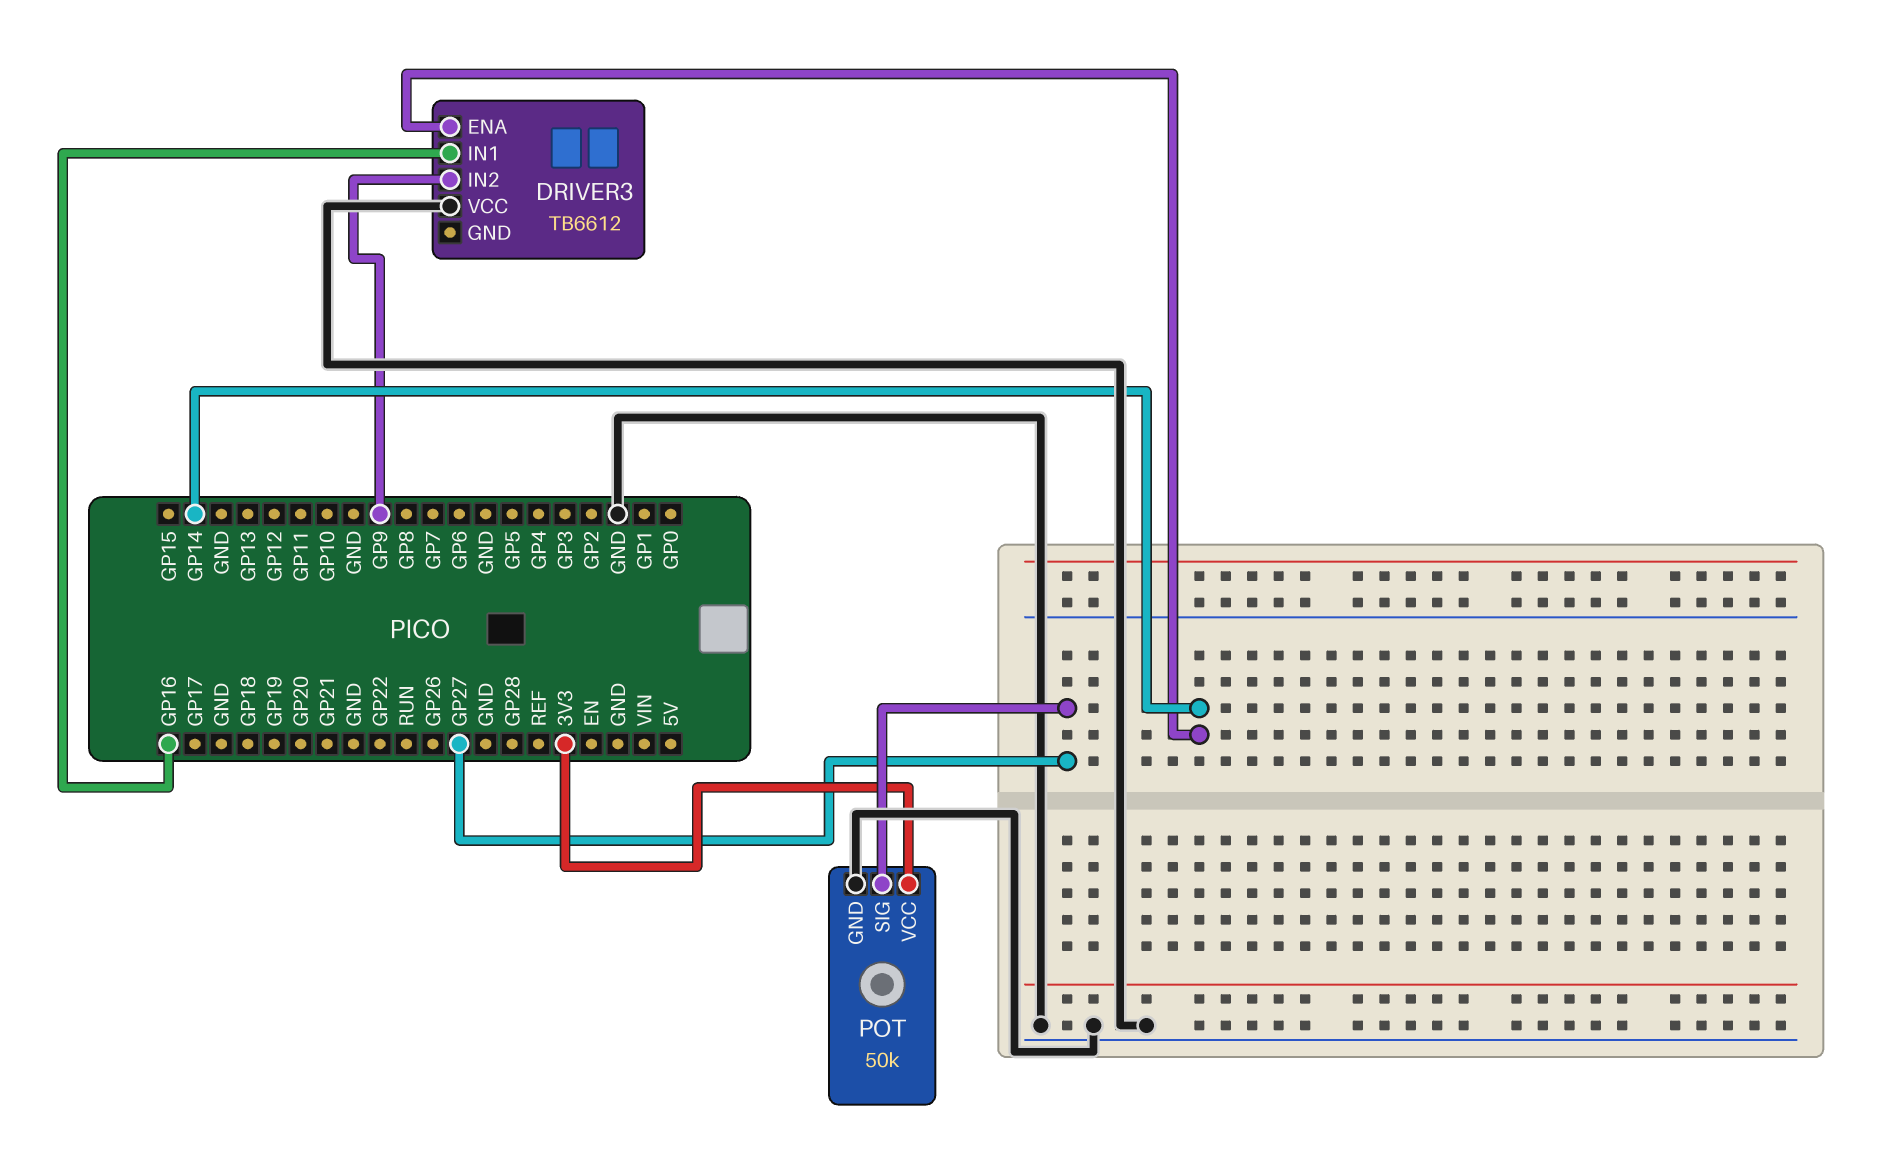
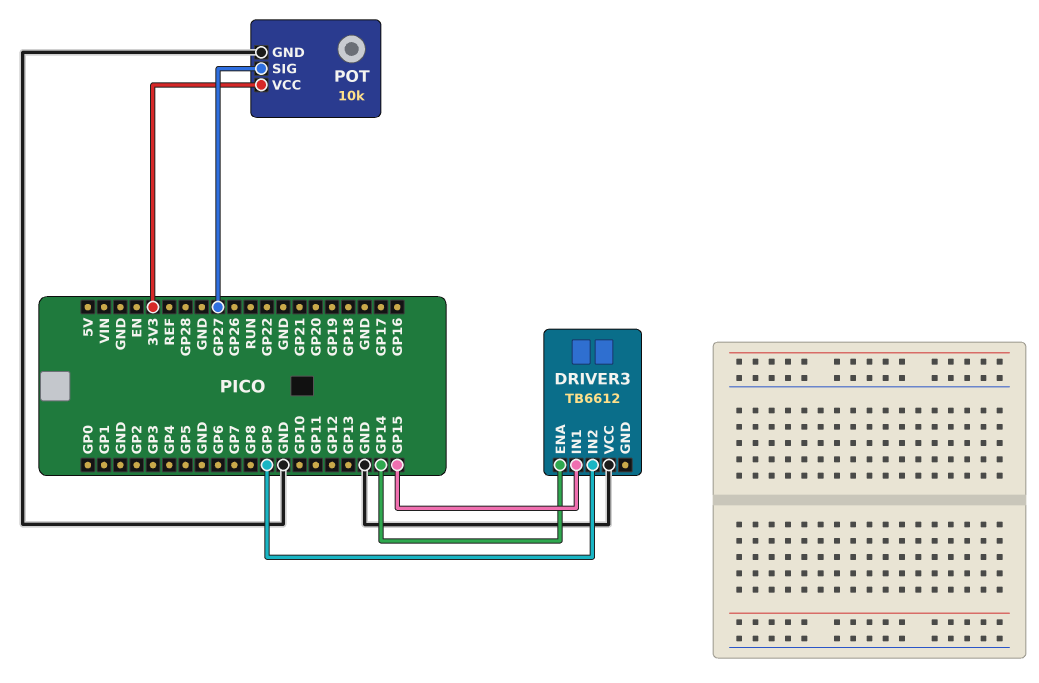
DRIVER3 pin IN1: GP16 -> GP15
POT: 50k -> 10k

